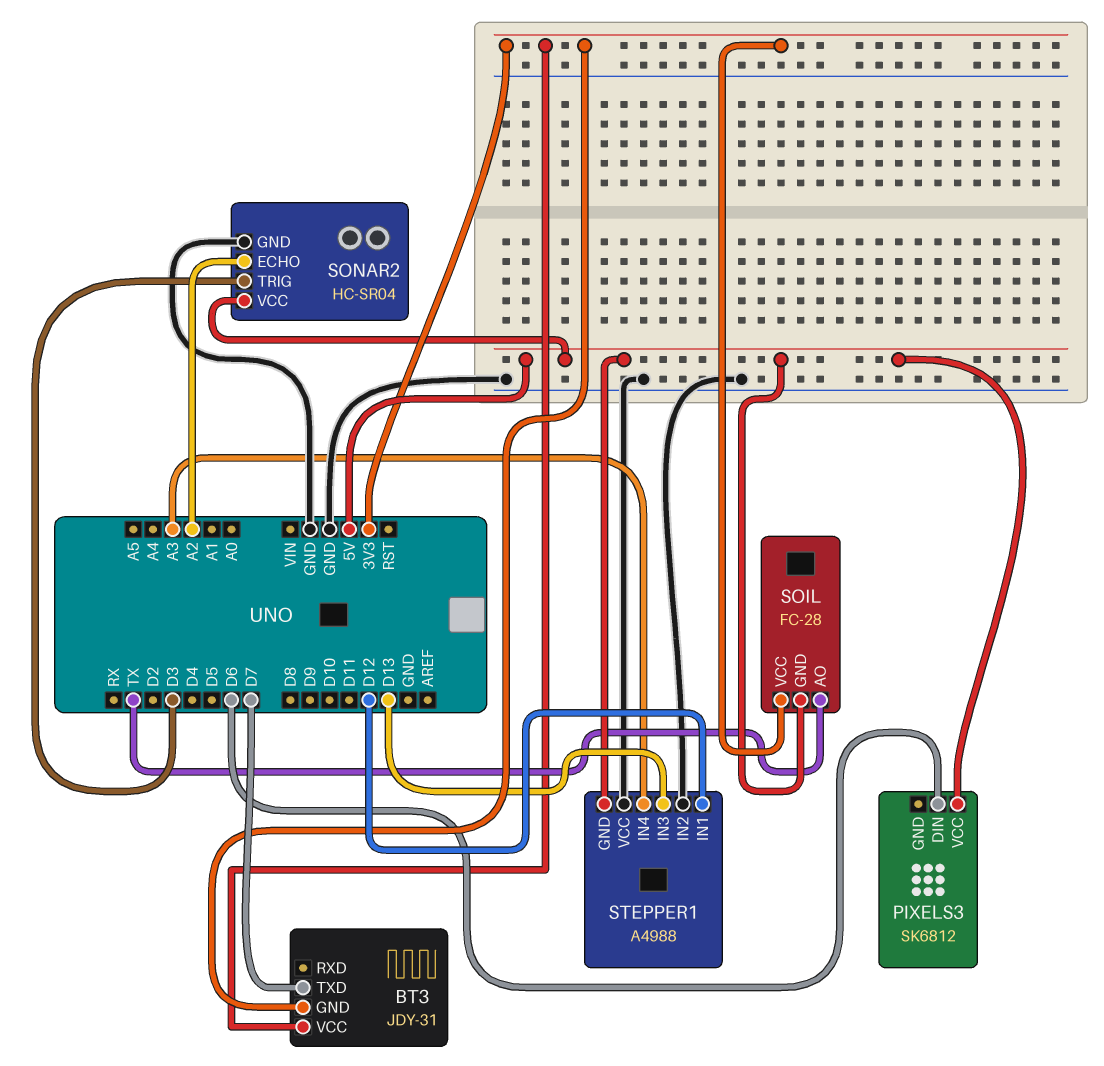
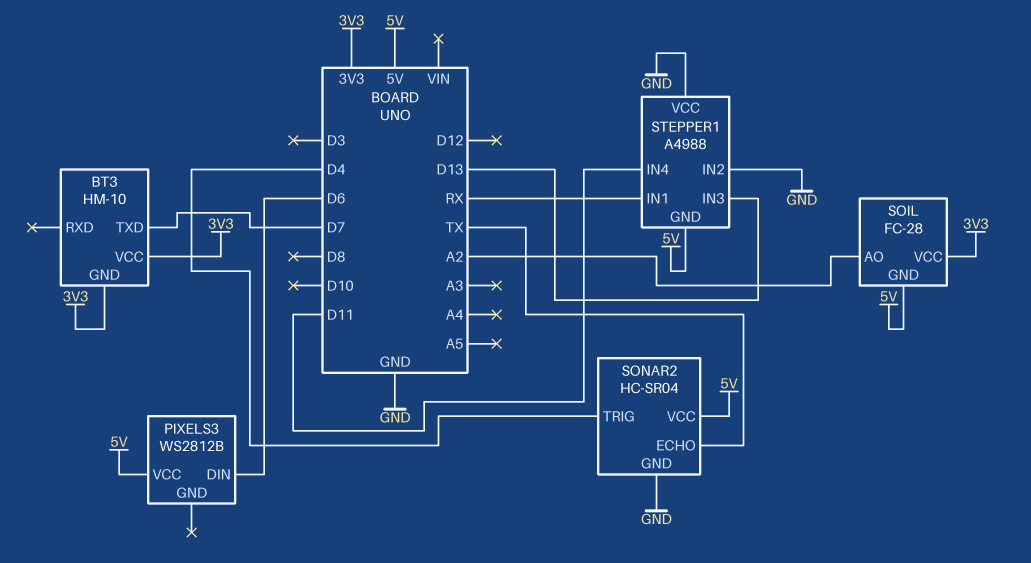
BT3: JDY-31 -> HM-10
PIXELS3: SK6812 -> WS2812B
SOIL pin AO: TX -> A2
SONAR2 pin ECHO: A2 -> TX
SONAR2 pin TRIG: D3 -> D4
STEPPER1 pin IN1: D12 -> RX
STEPPER1 pin IN4: A3 -> D11

